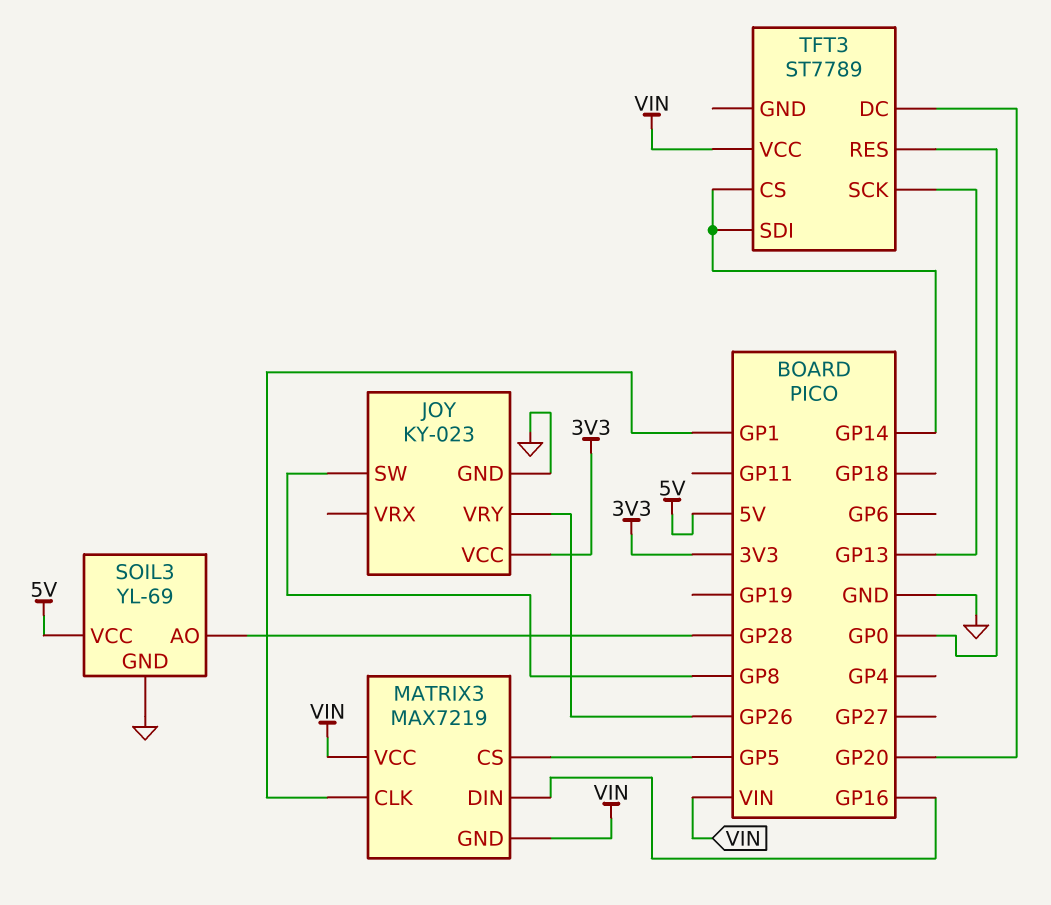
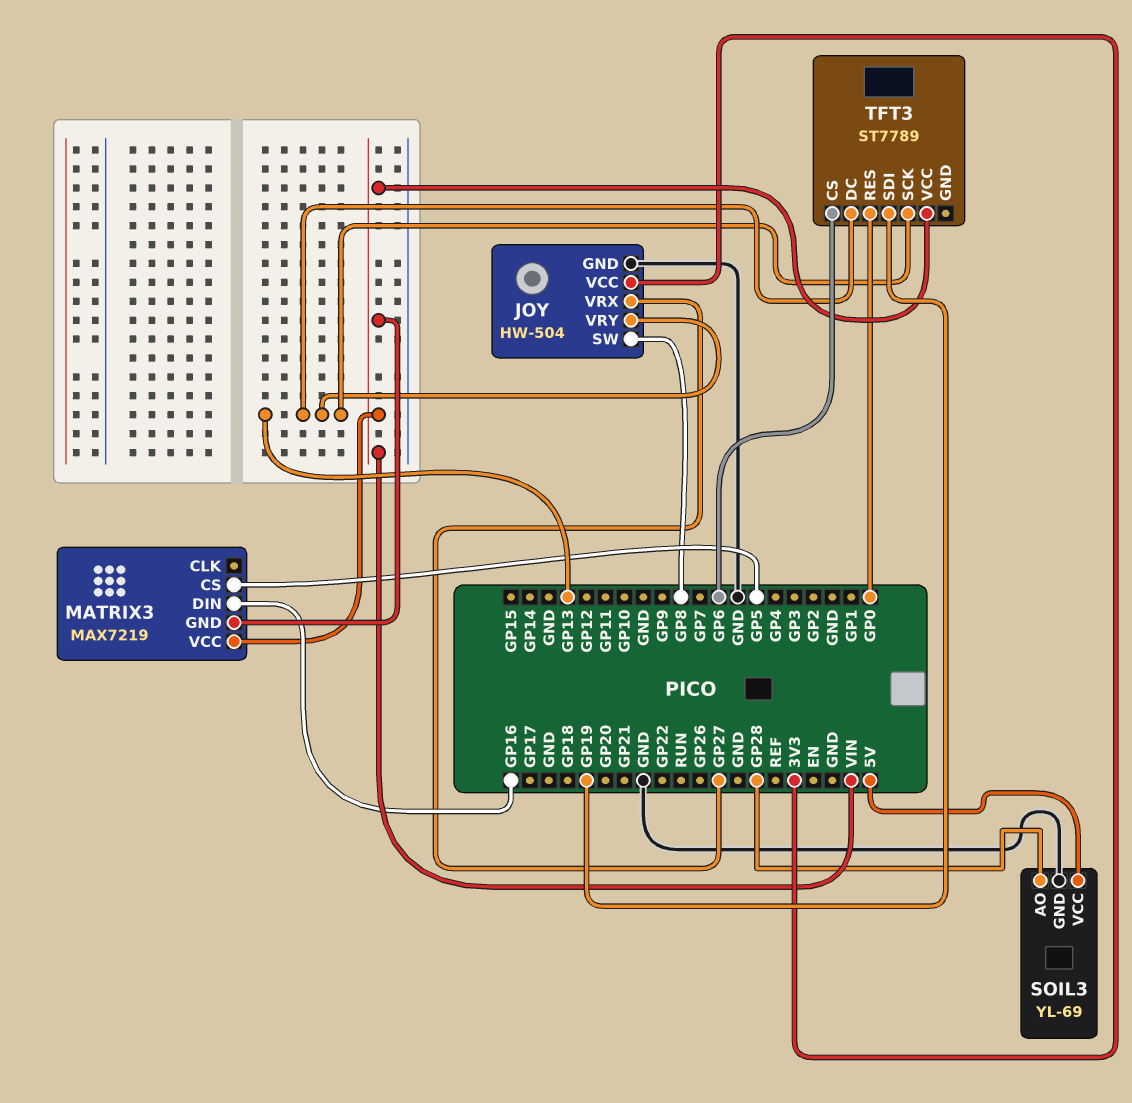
JOY: KY-023 -> HW-504
JOY pin VRX: none -> GP27
JOY pin VRY: GP26 -> GP13
MATRIX3 pin CLK: GP1 -> none
TFT3 pin CS: GP14 -> GP6
TFT3 pin DC: GP20 -> GP13
TFT3 pin SDI: GP14 -> GP19

